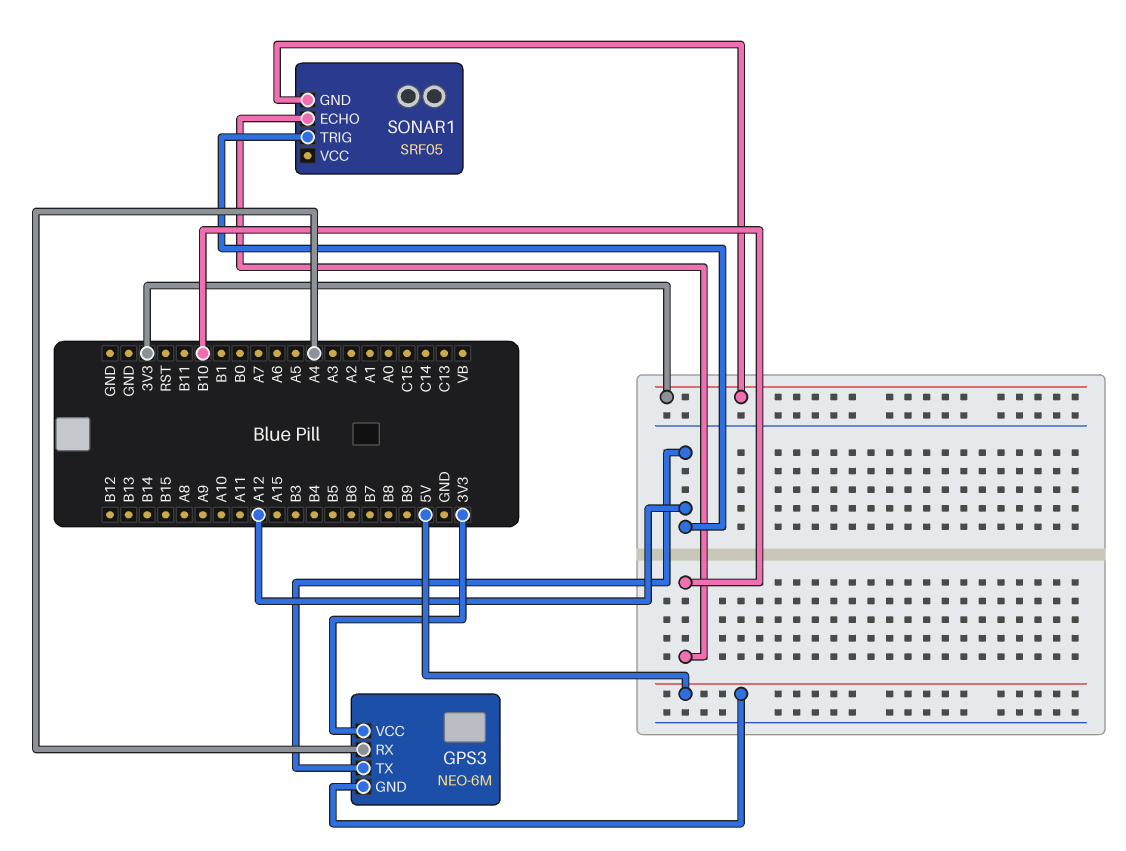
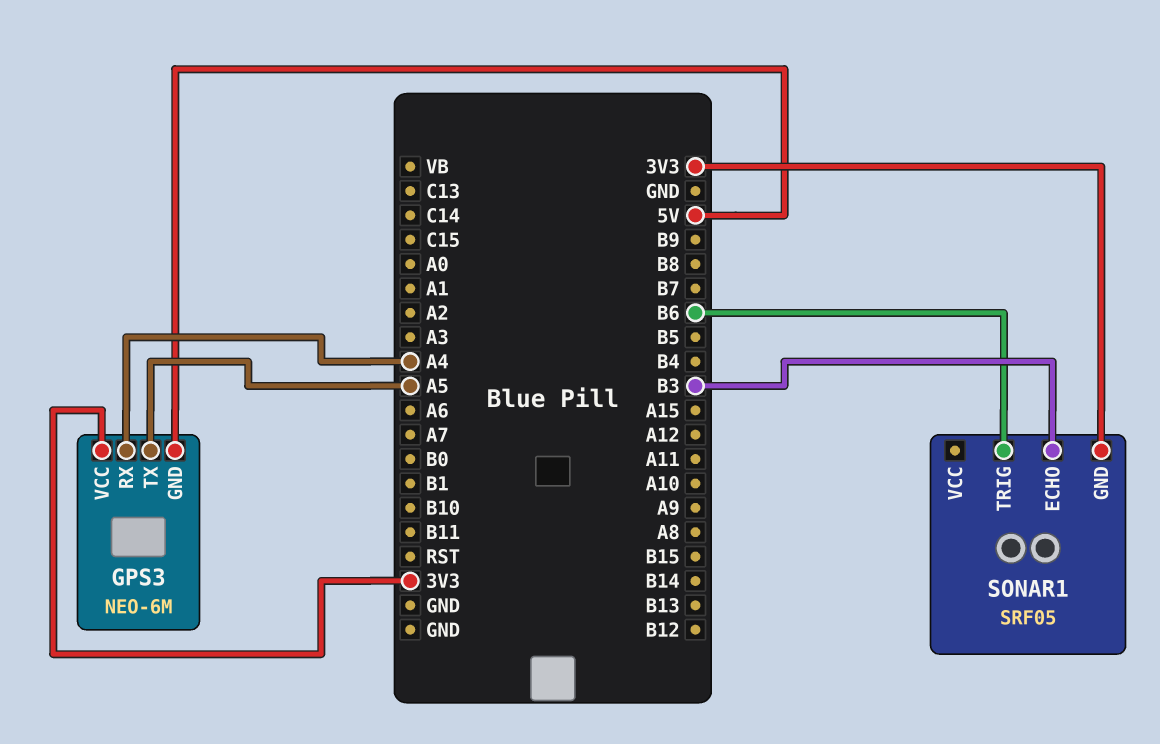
GPS3 pin TX: A12 -> A5
SONAR1 pin ECHO: B10 -> B3
SONAR1 pin TRIG: A12 -> B6

